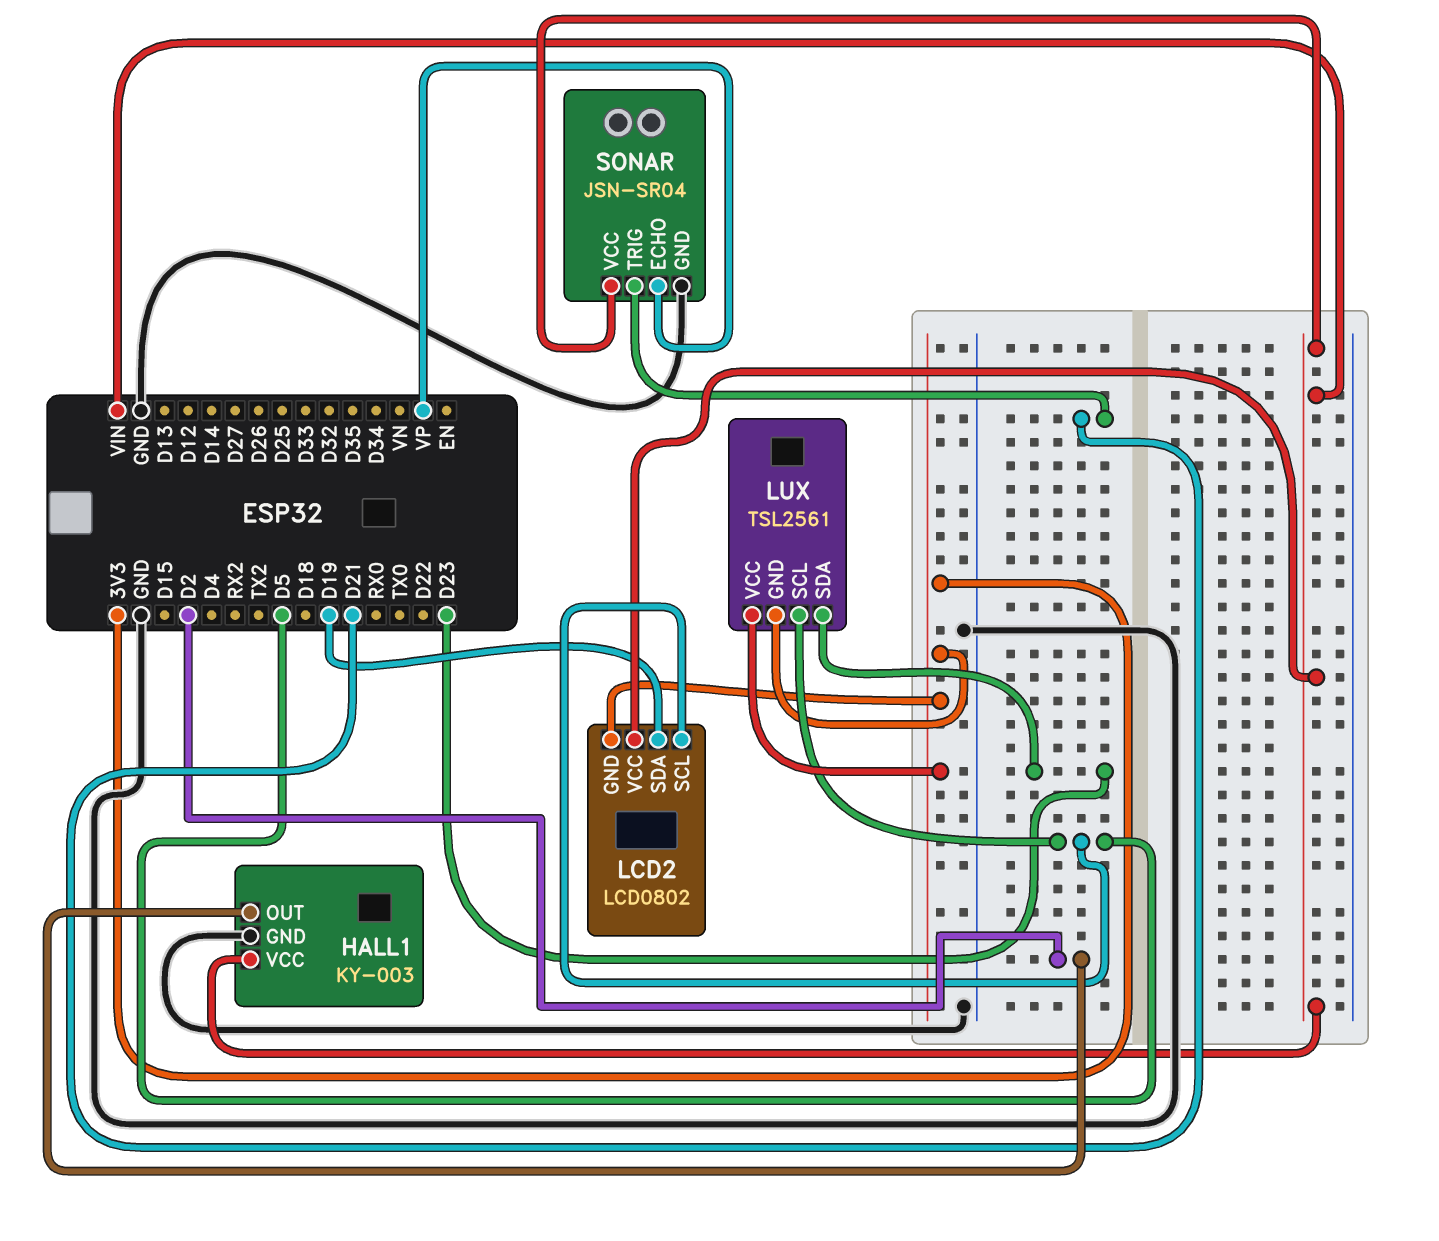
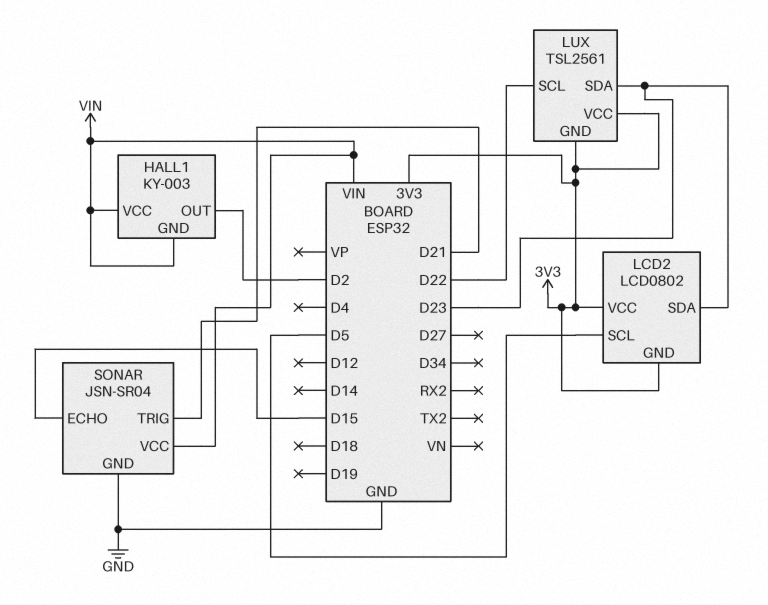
HALL1 pin GND: GND -> VIN
LCD2 pin SDA: D19 -> D23
LCD2 pin VCC: VIN -> 3V3
LUX pin SCL: D5 -> D22
SONAR pin ECHO: VP -> D15

